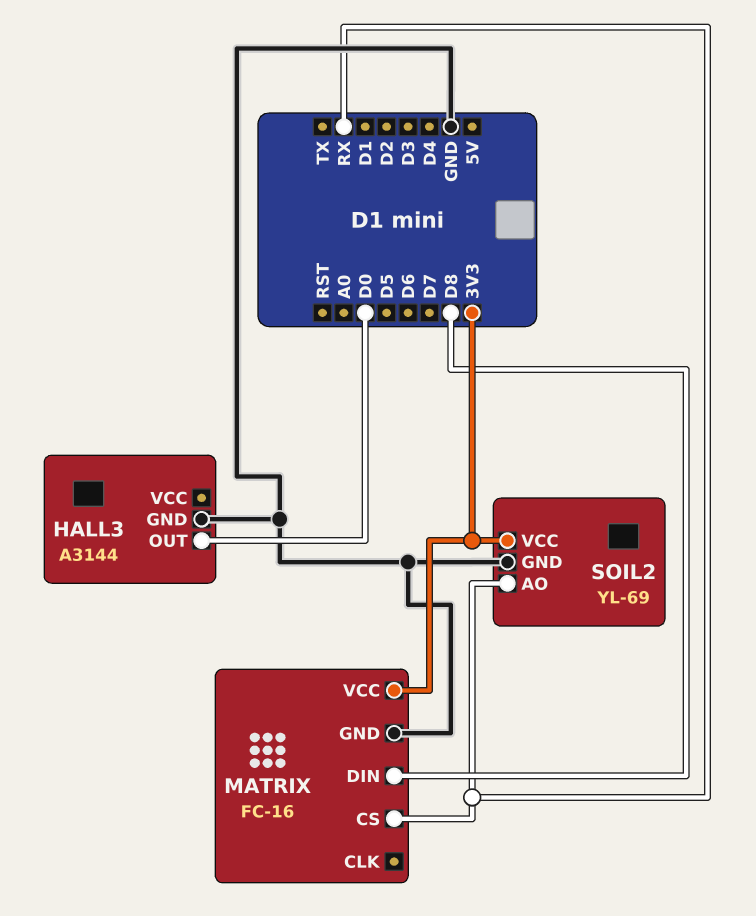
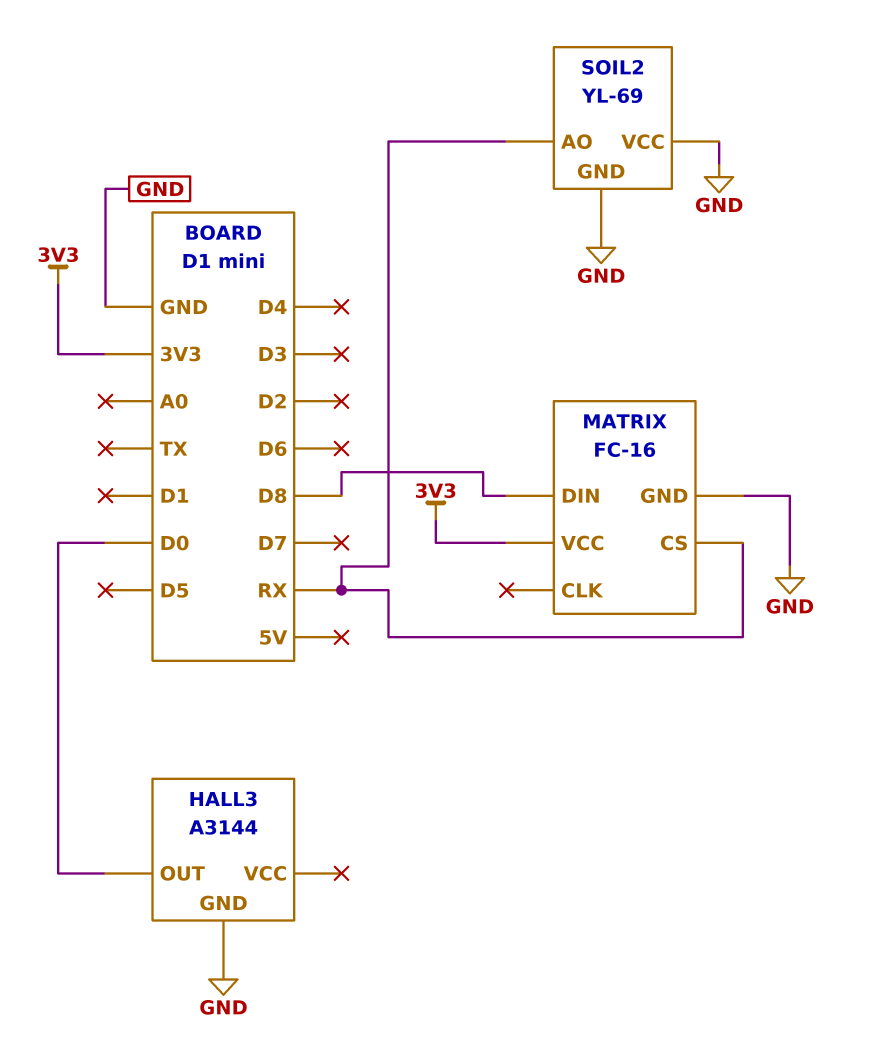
SOIL2 pin VCC: 3V3 -> GND

